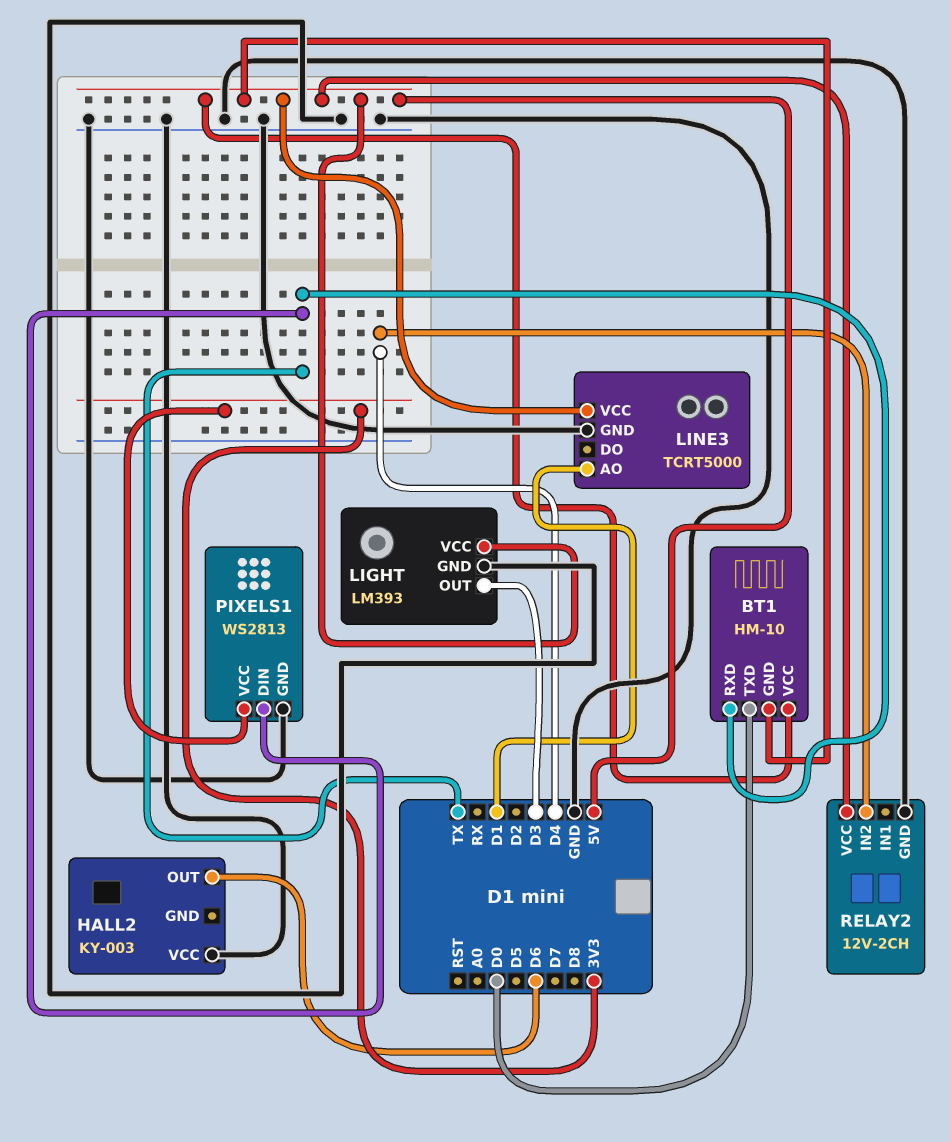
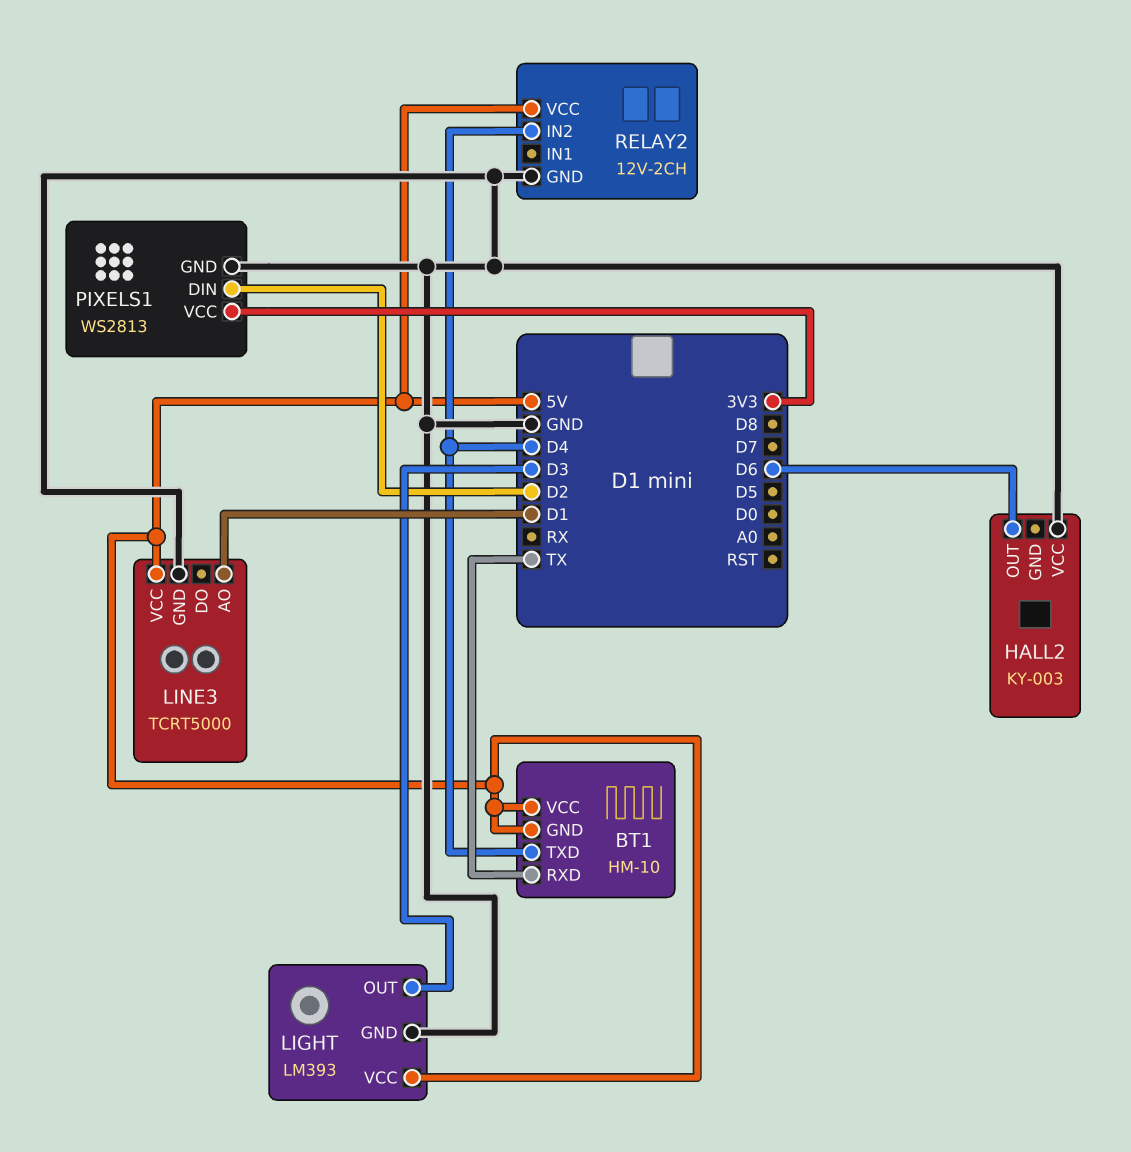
BT1 pin TXD: D0 -> D4
PIXELS1 pin DIN: TX -> D2

